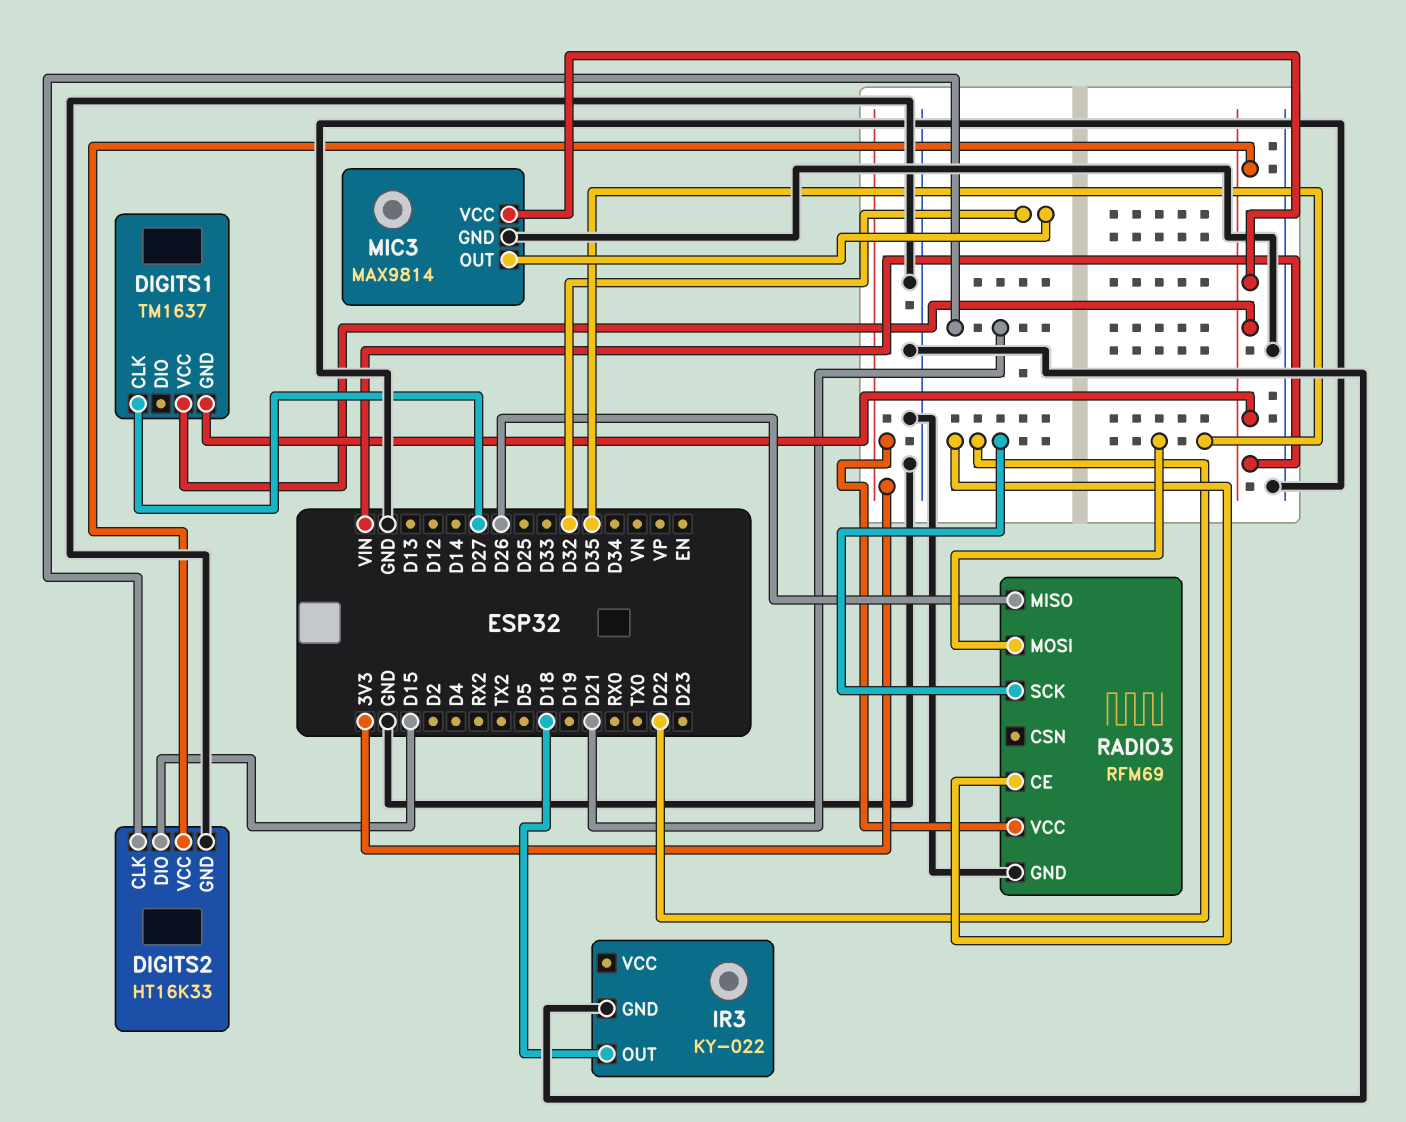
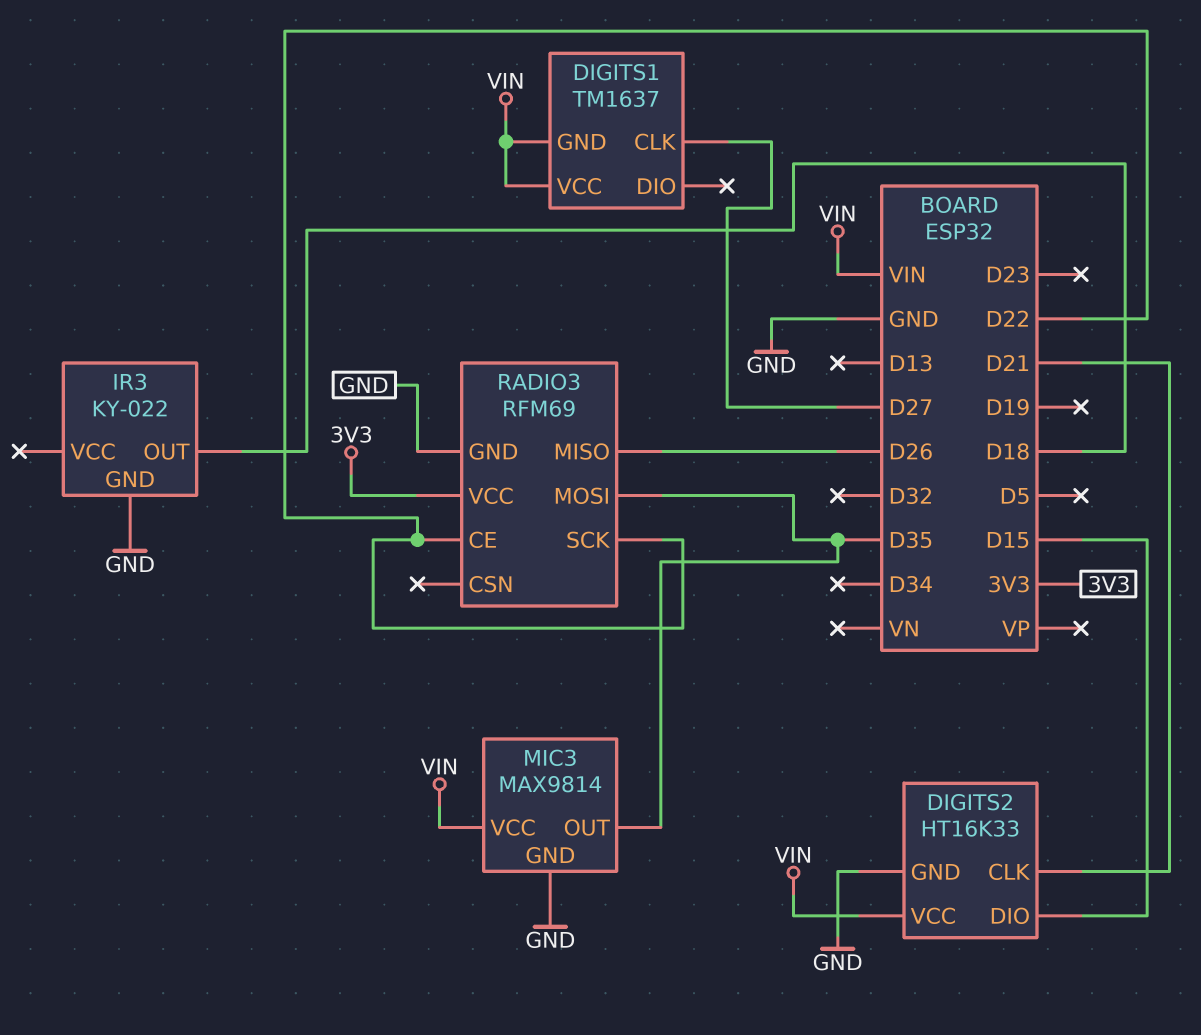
MIC3 pin OUT: D32 -> D35

